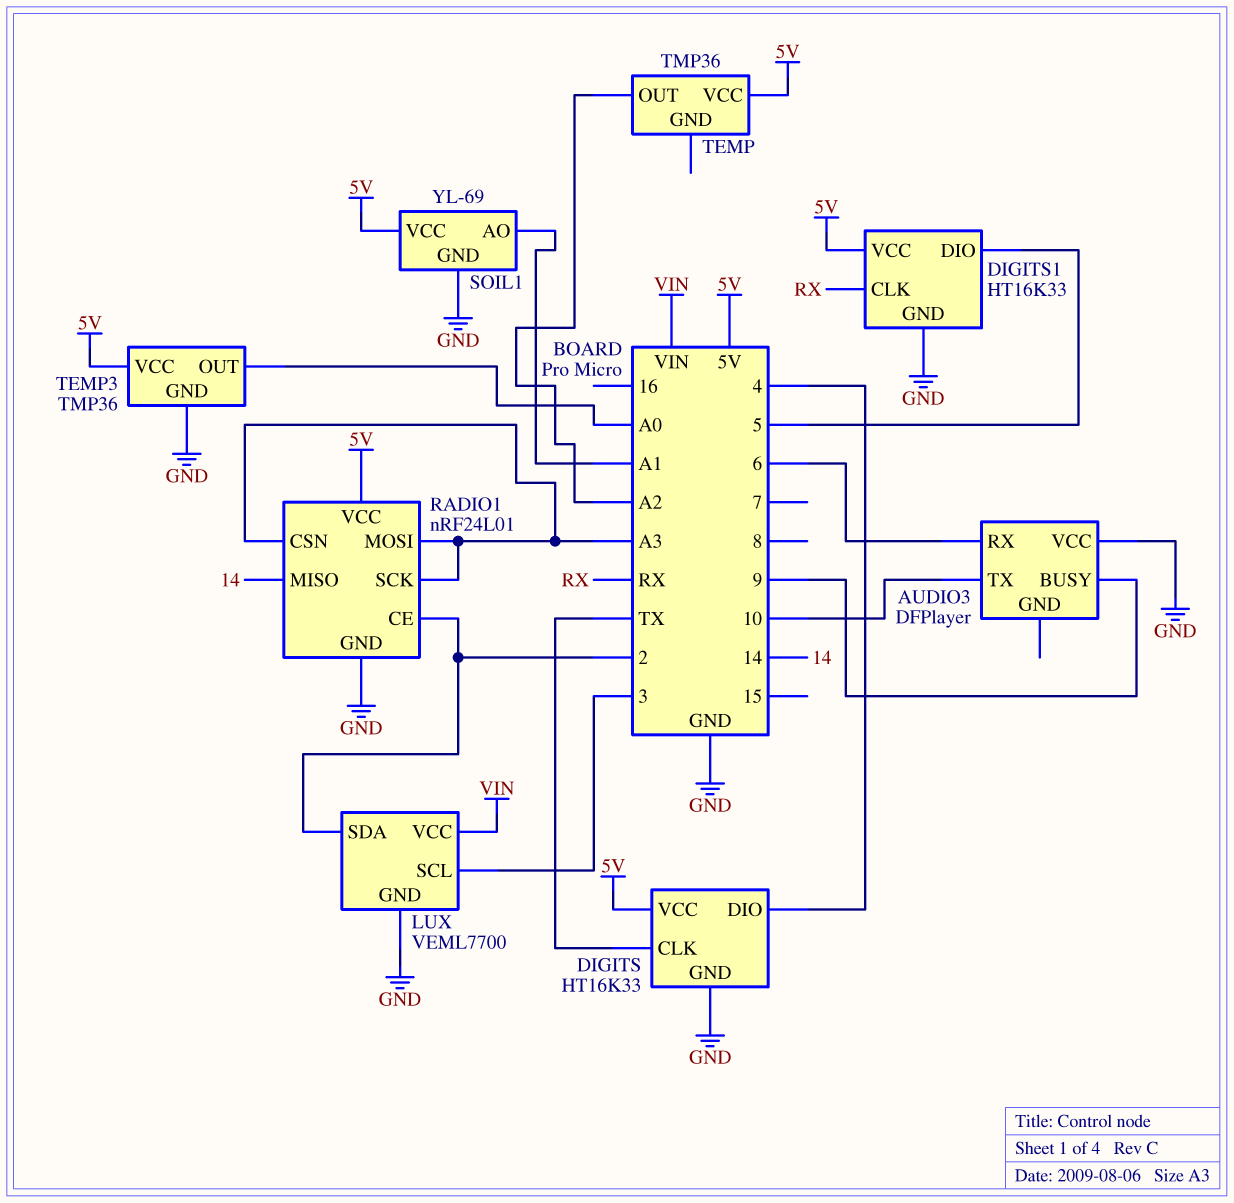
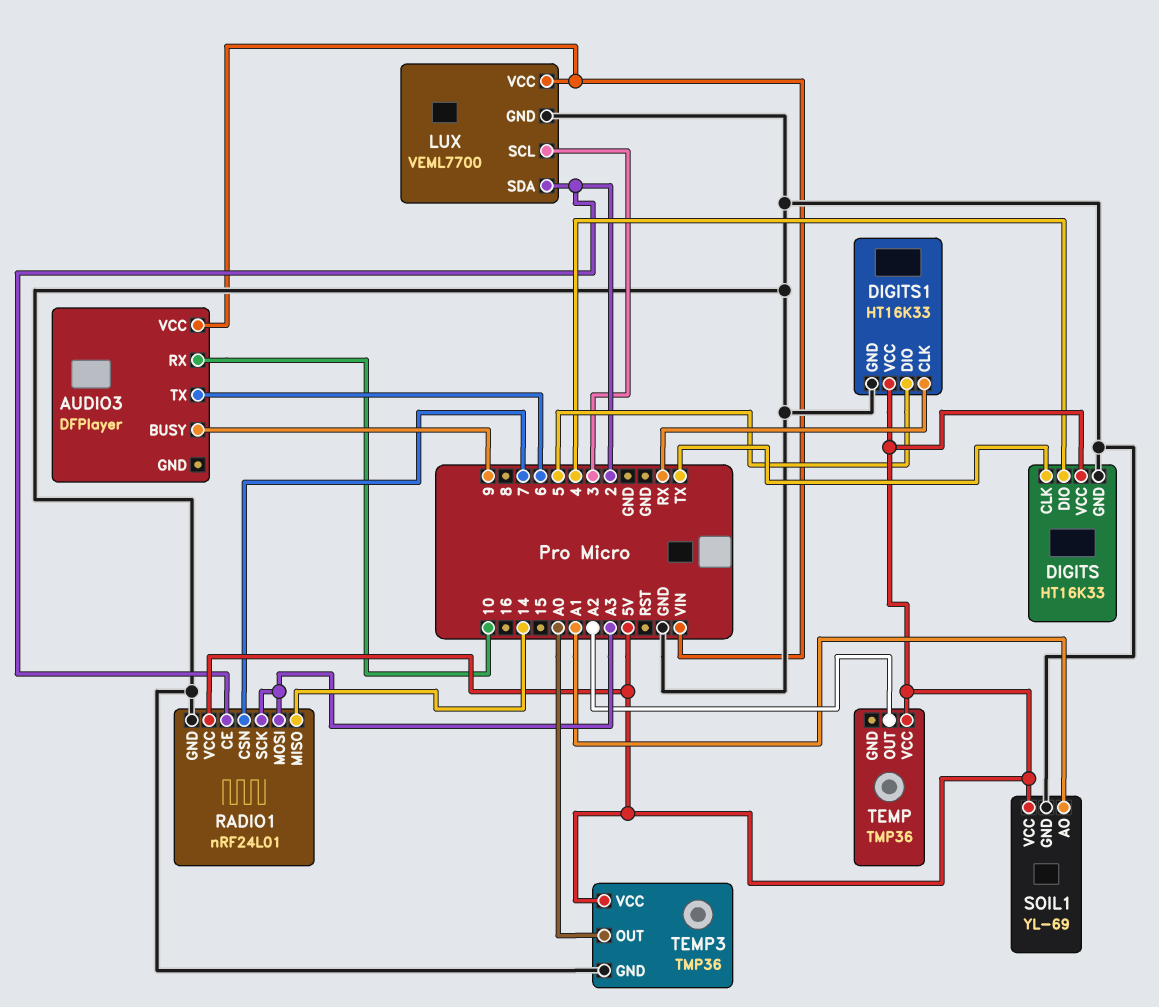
AUDIO3 pin RX: 6 -> 10
AUDIO3 pin TX: 10 -> 6
AUDIO3 pin VCC: GND -> VIN
RADIO1 pin CSN: A3 -> 7

